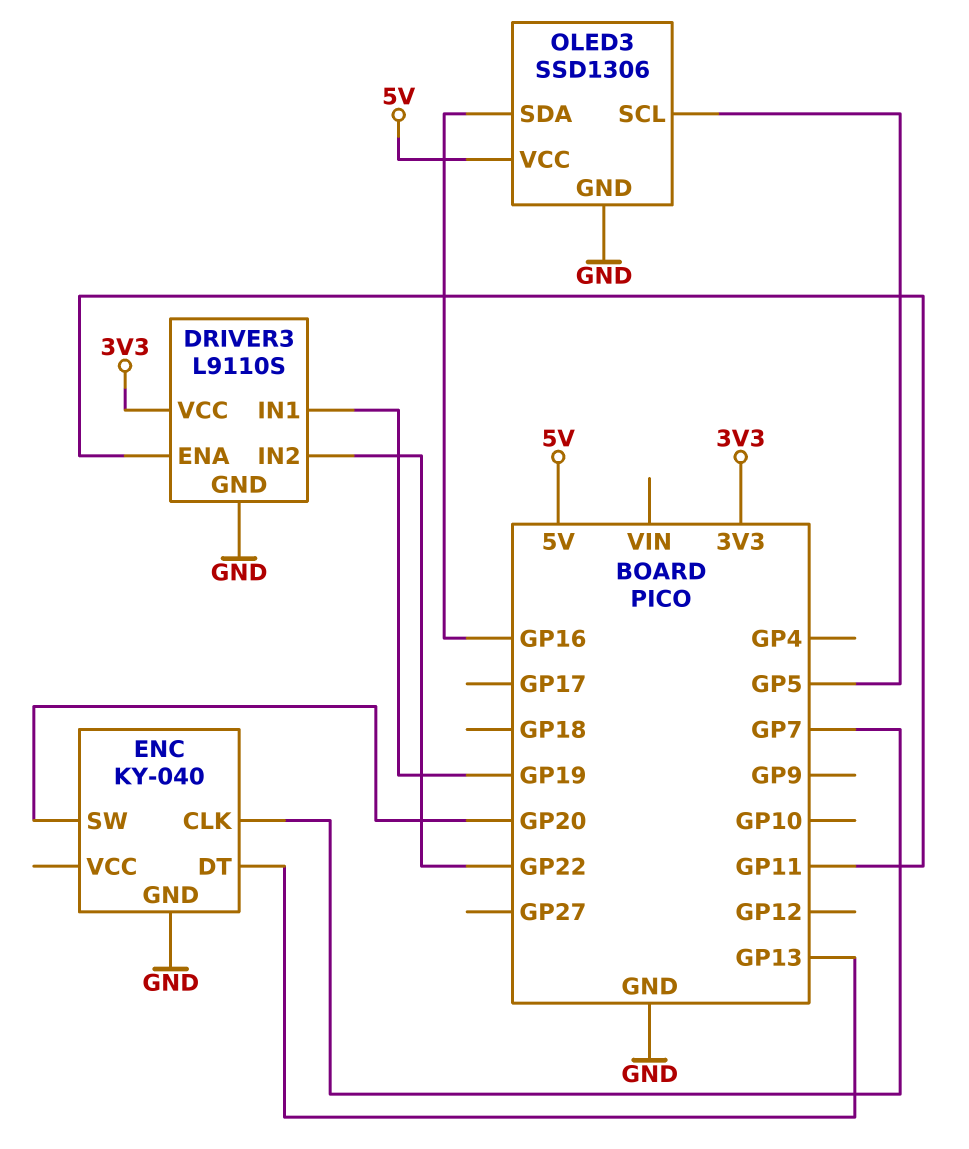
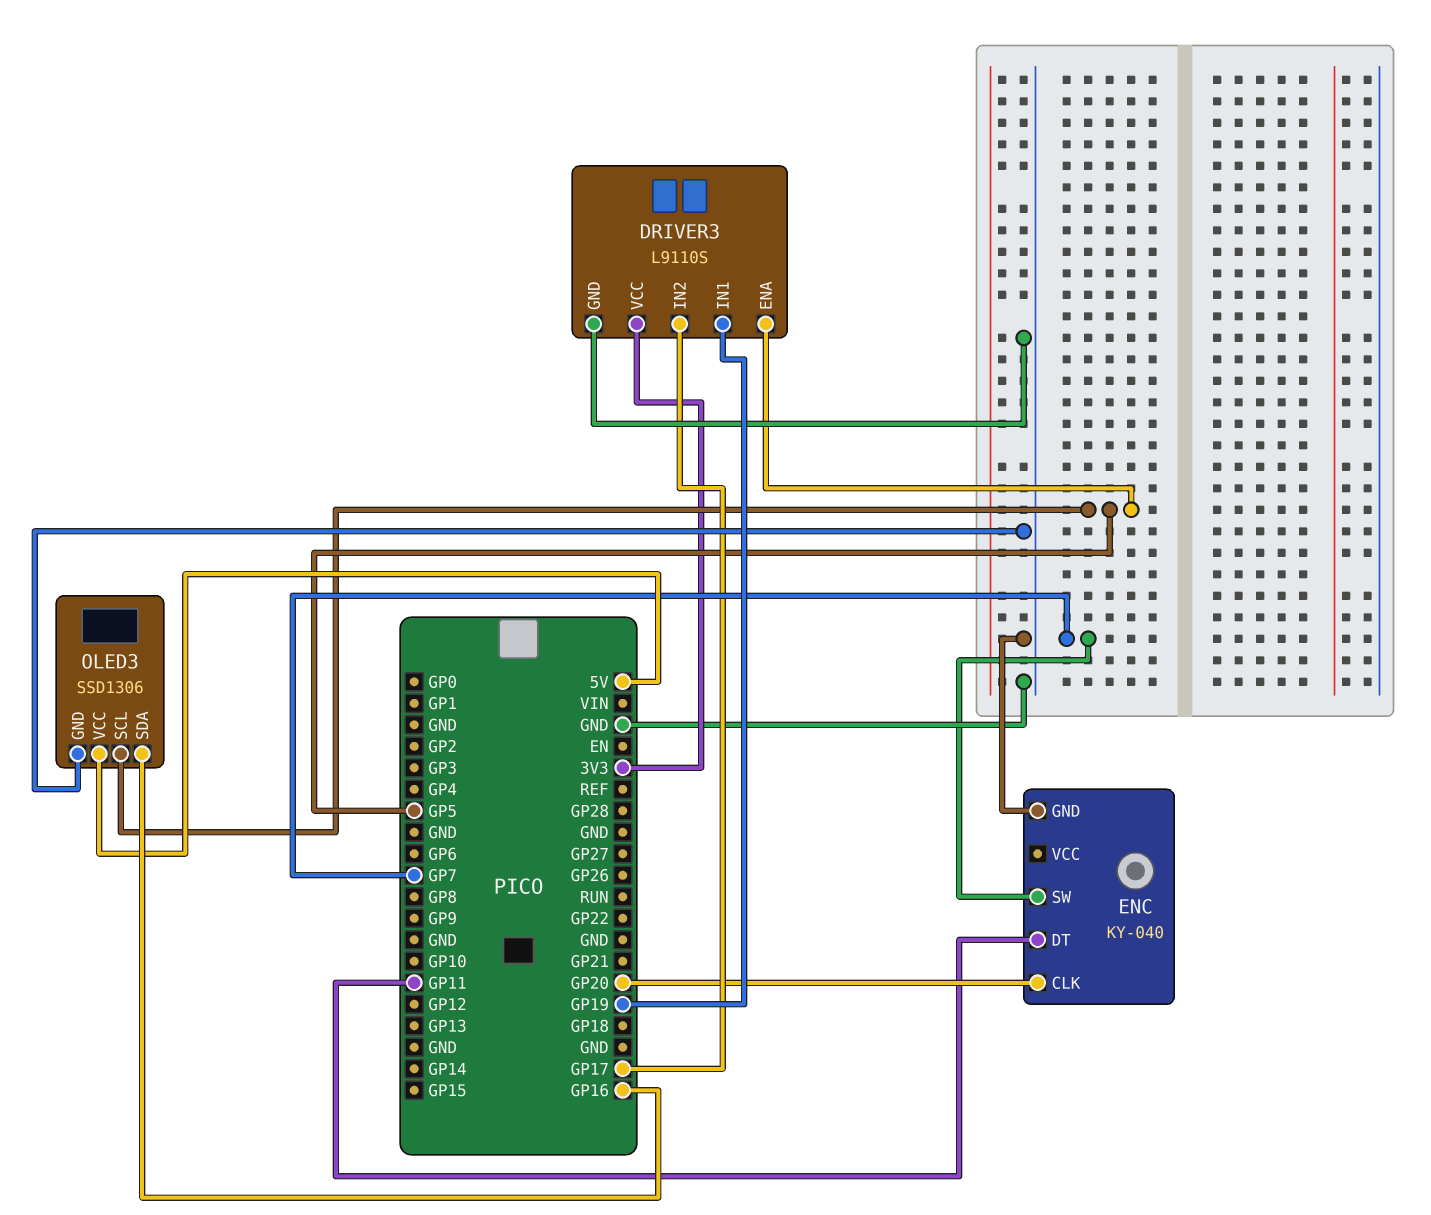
DRIVER3 pin ENA: GP11 -> GP5
DRIVER3 pin IN2: GP22 -> GP17
ENC pin CLK: GP7 -> GP20
ENC pin DT: GP13 -> GP11
ENC pin SW: GP20 -> GP7

